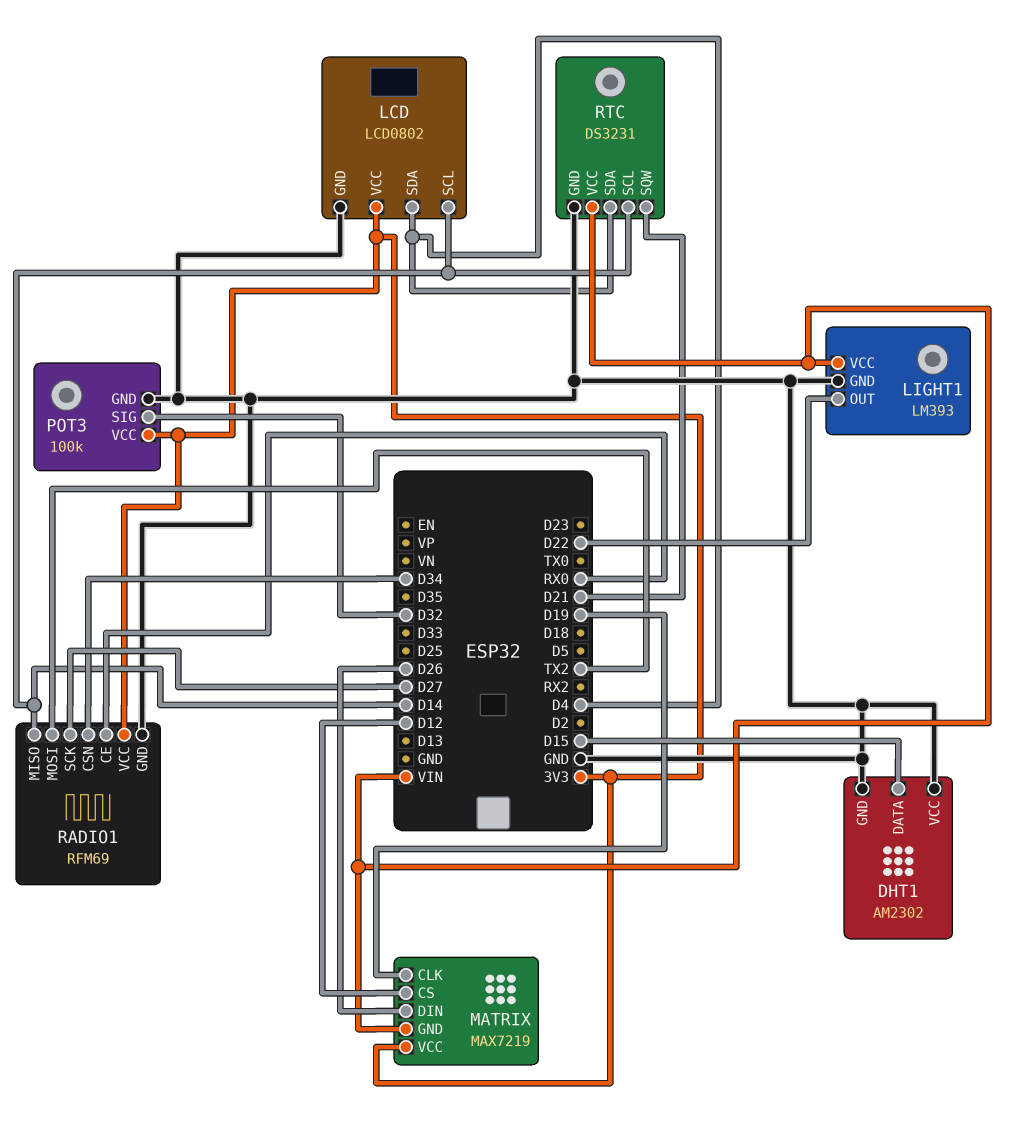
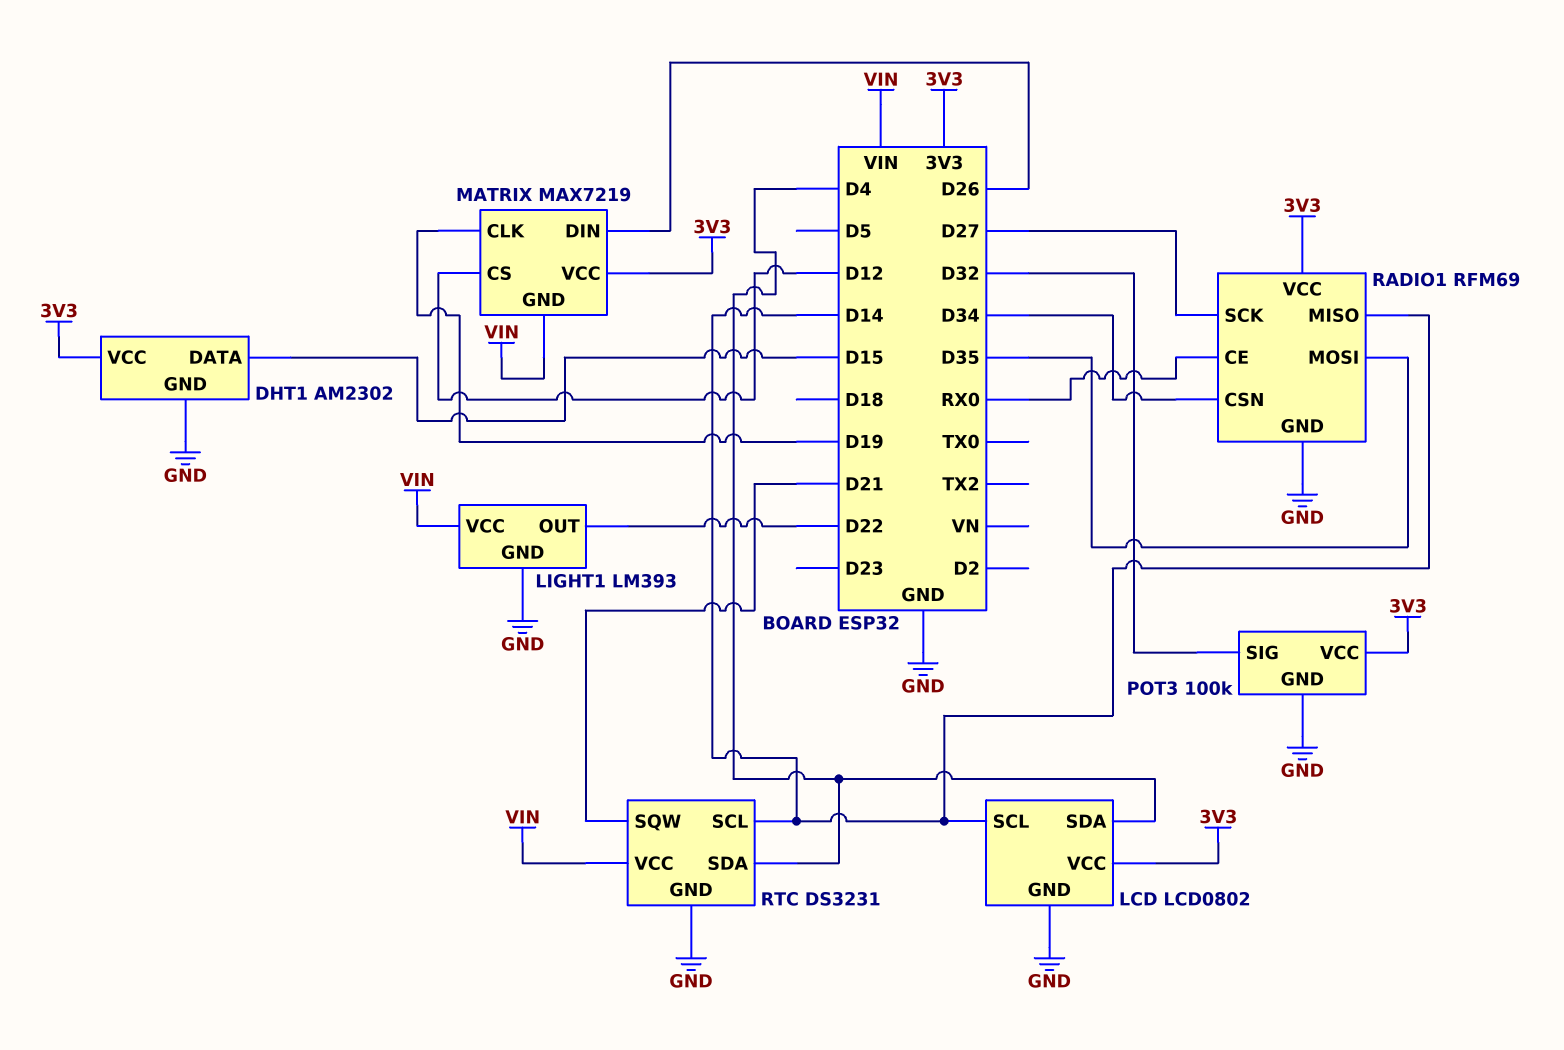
DHT1 pin VCC: GND -> 3V3
RADIO1 pin MOSI: TX2 -> D35

